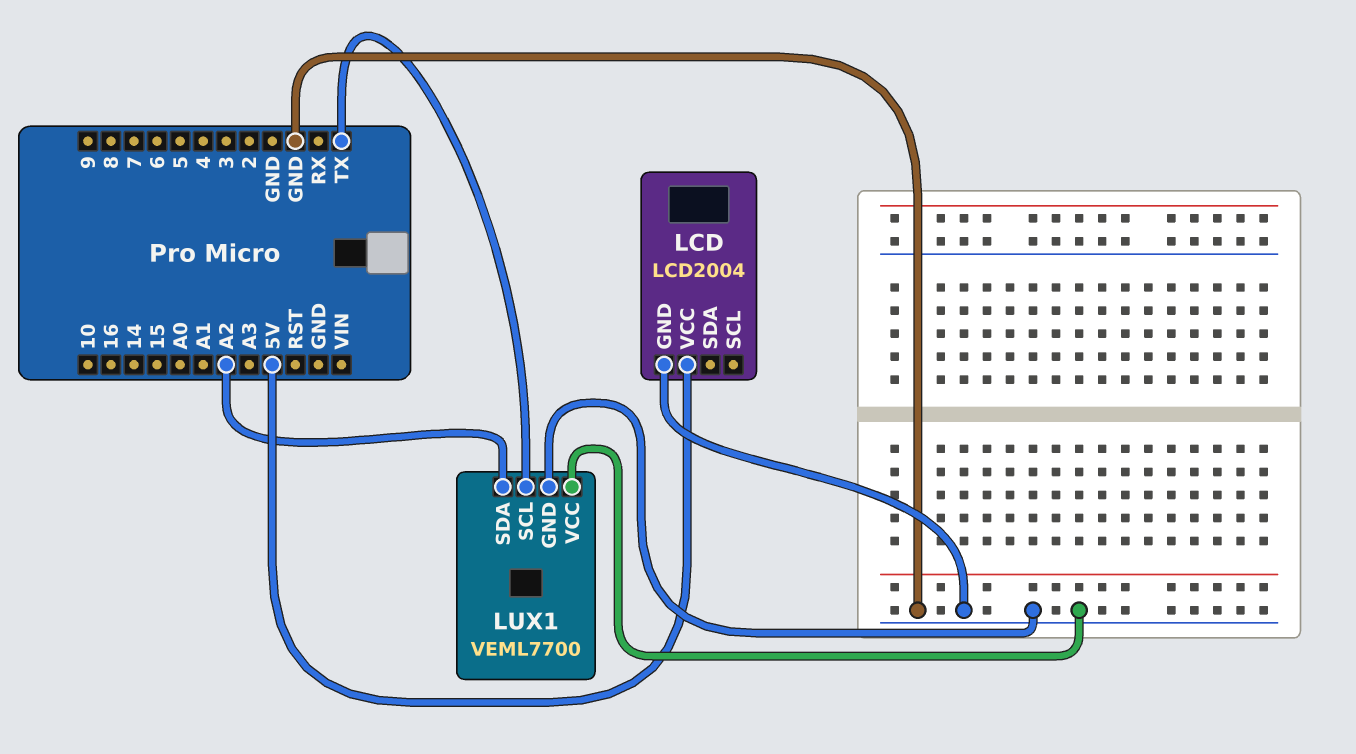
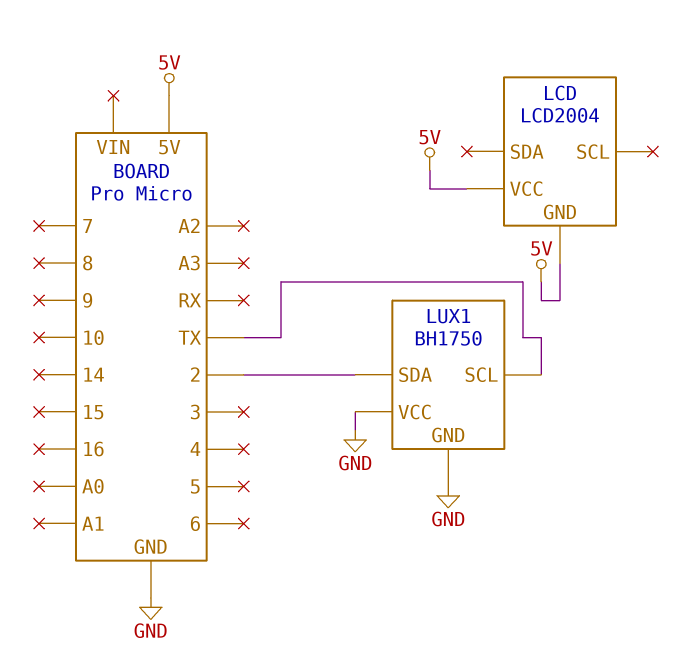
LCD pin GND: GND -> 5V
LUX1: VEML7700 -> BH1750
LUX1 pin SDA: A2 -> 2

